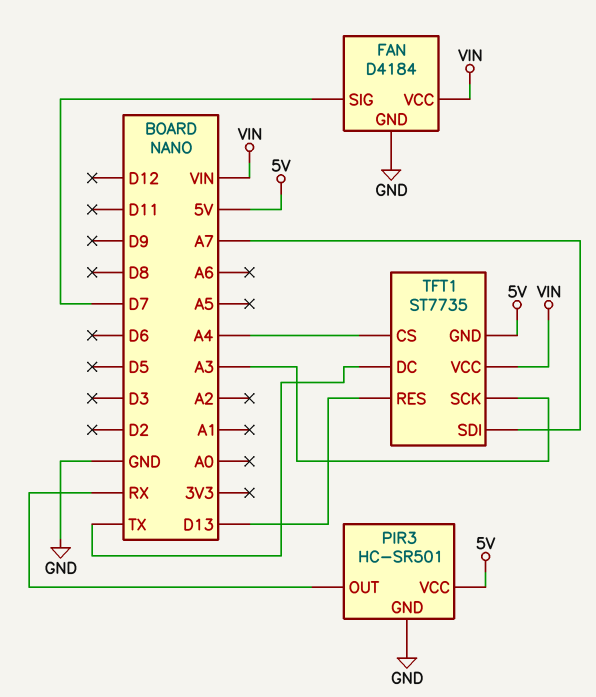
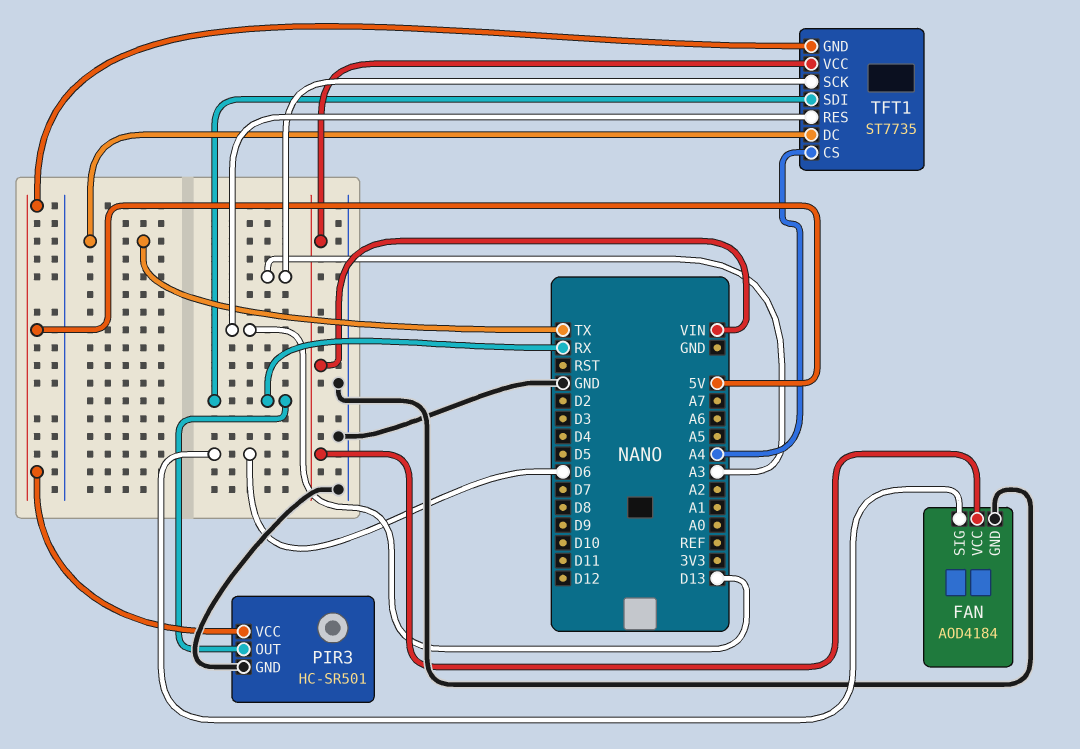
FAN: D4184 -> AOD4184
FAN pin SIG: D7 -> D6
TFT1 pin SDI: A7 -> RX

